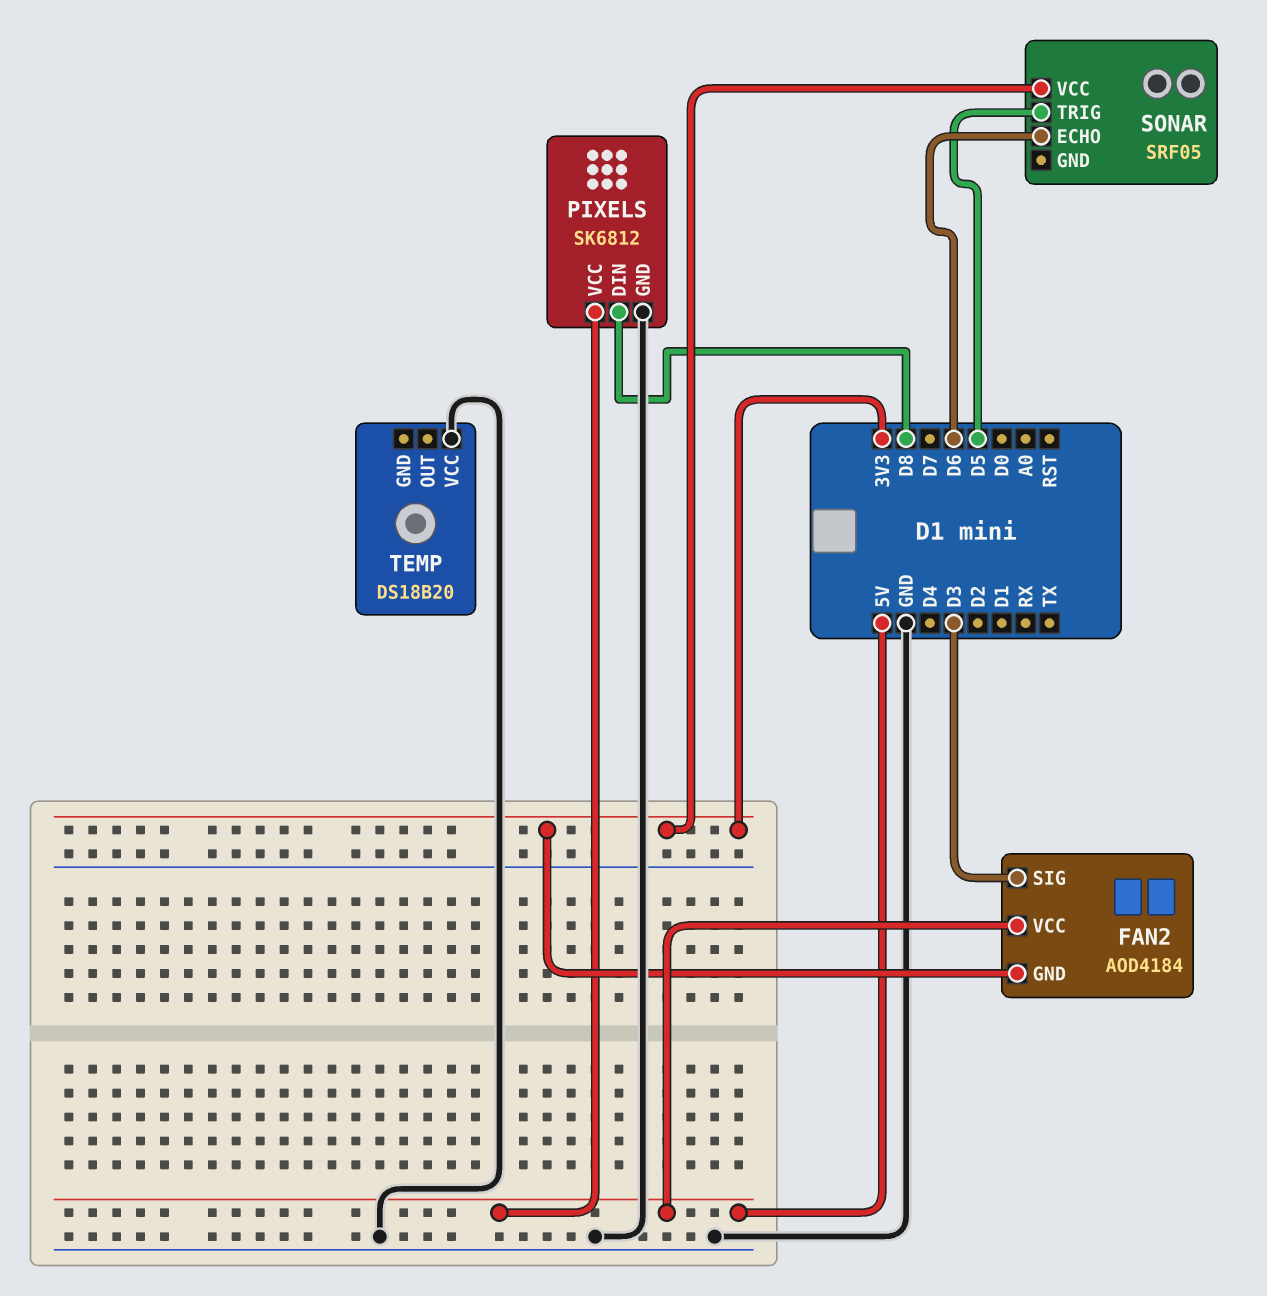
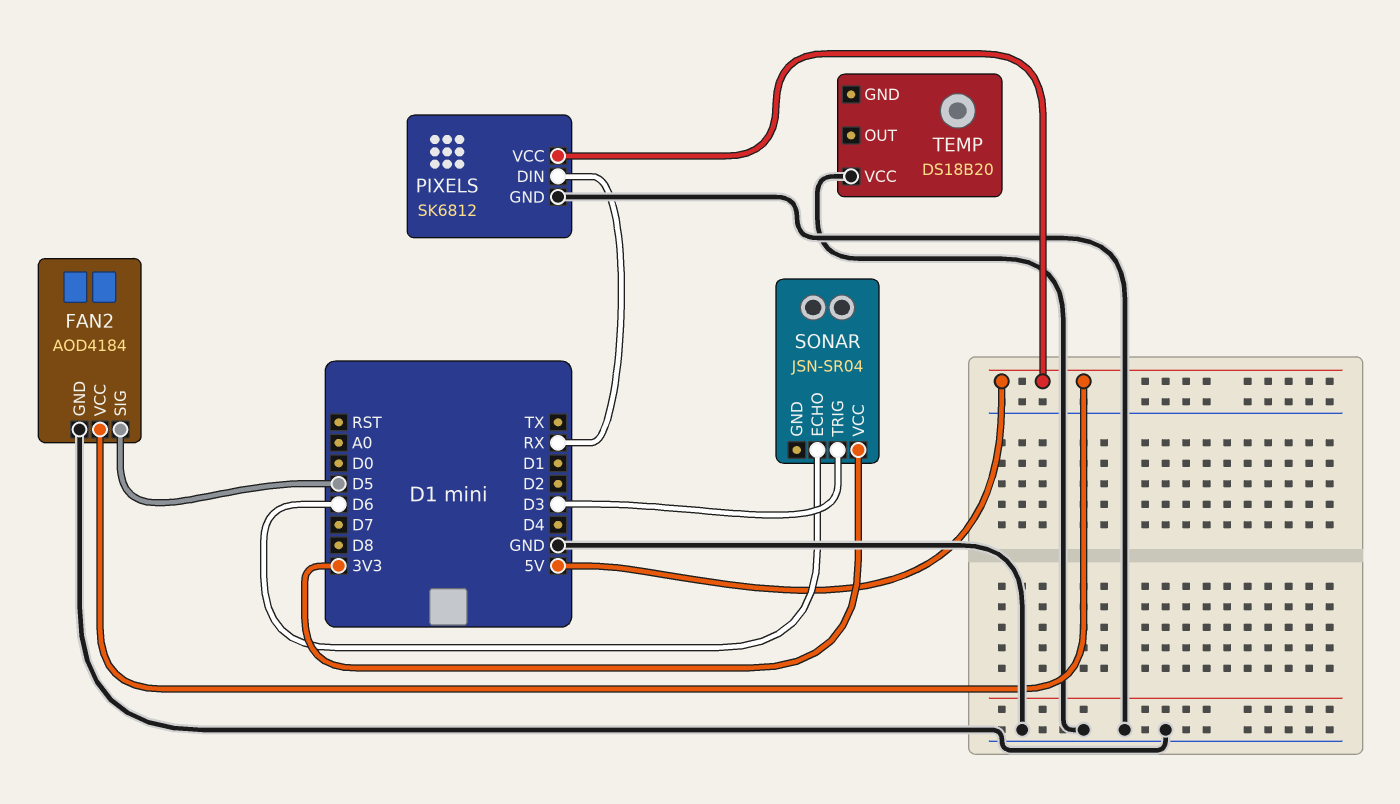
FAN2 pin GND: 3V3 -> GND
FAN2 pin SIG: D3 -> D5
PIXELS pin DIN: D8 -> RX
SONAR: SRF05 -> JSN-SR04
SONAR pin TRIG: D5 -> D3

